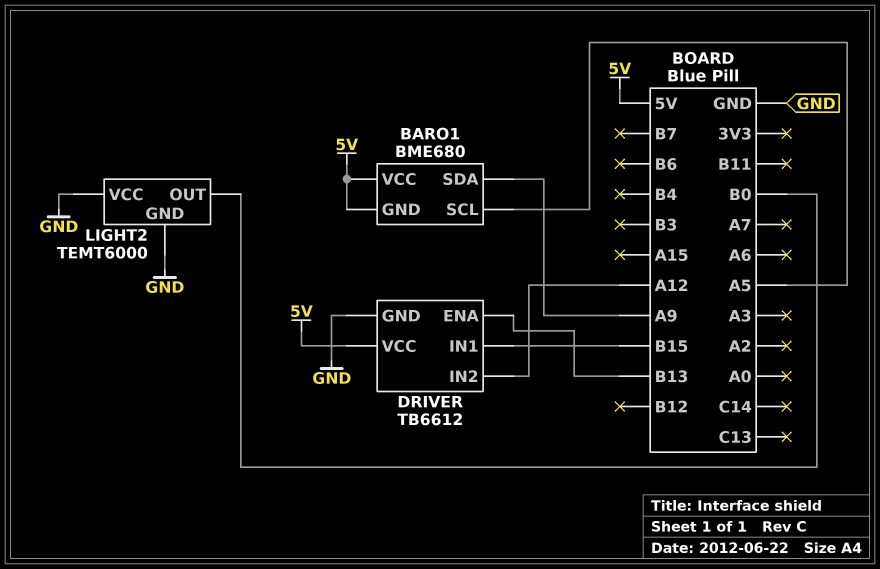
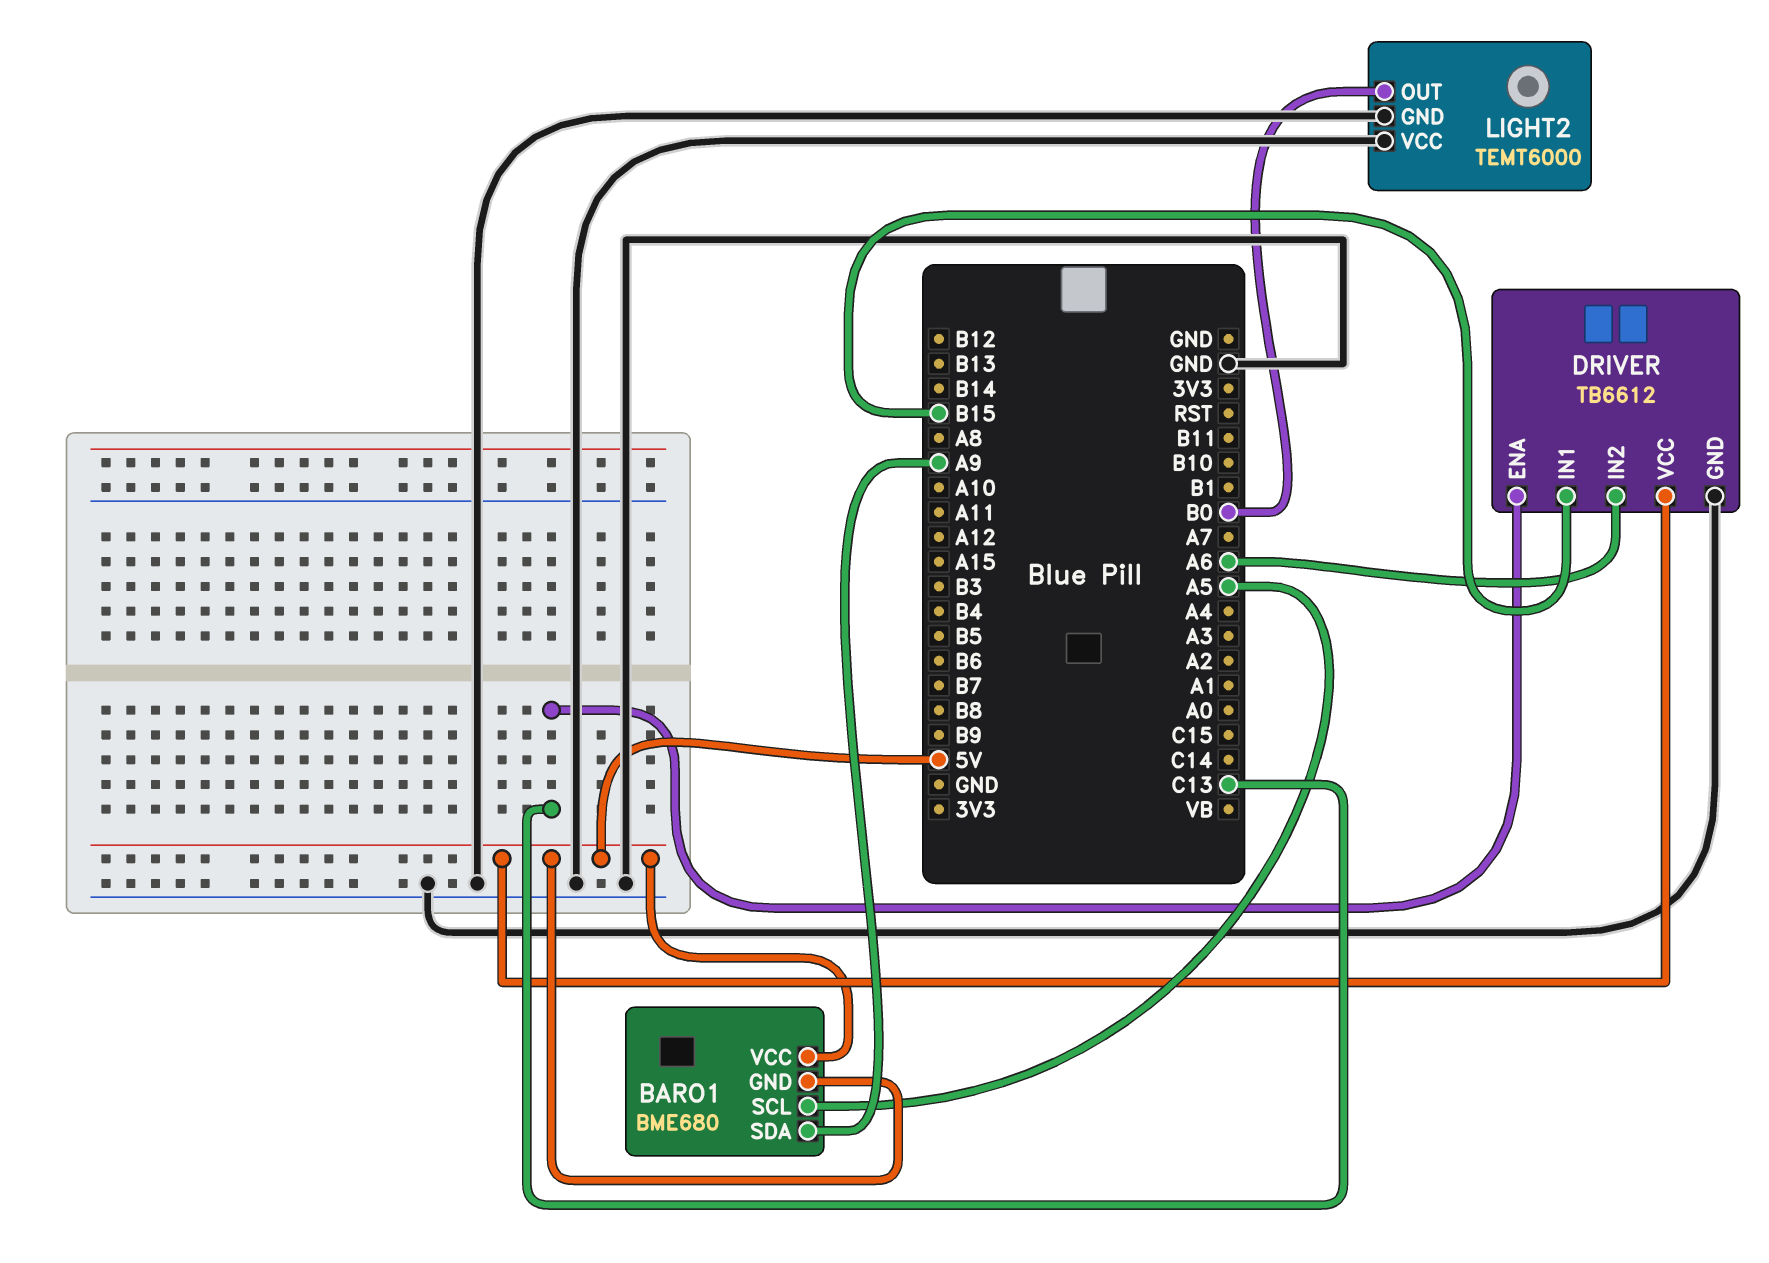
DRIVER pin ENA: B13 -> C13
DRIVER pin IN2: A12 -> A6

